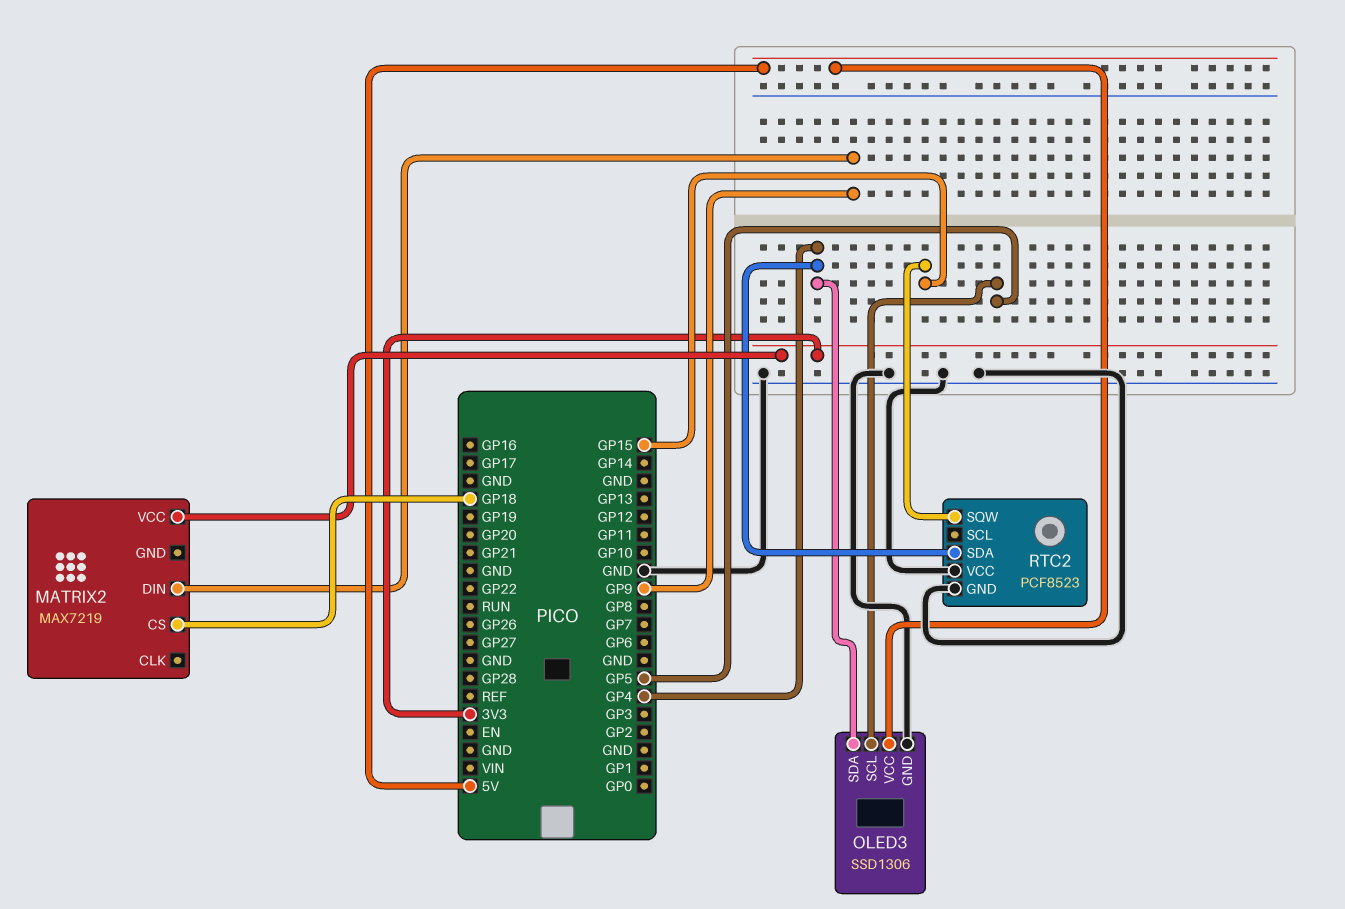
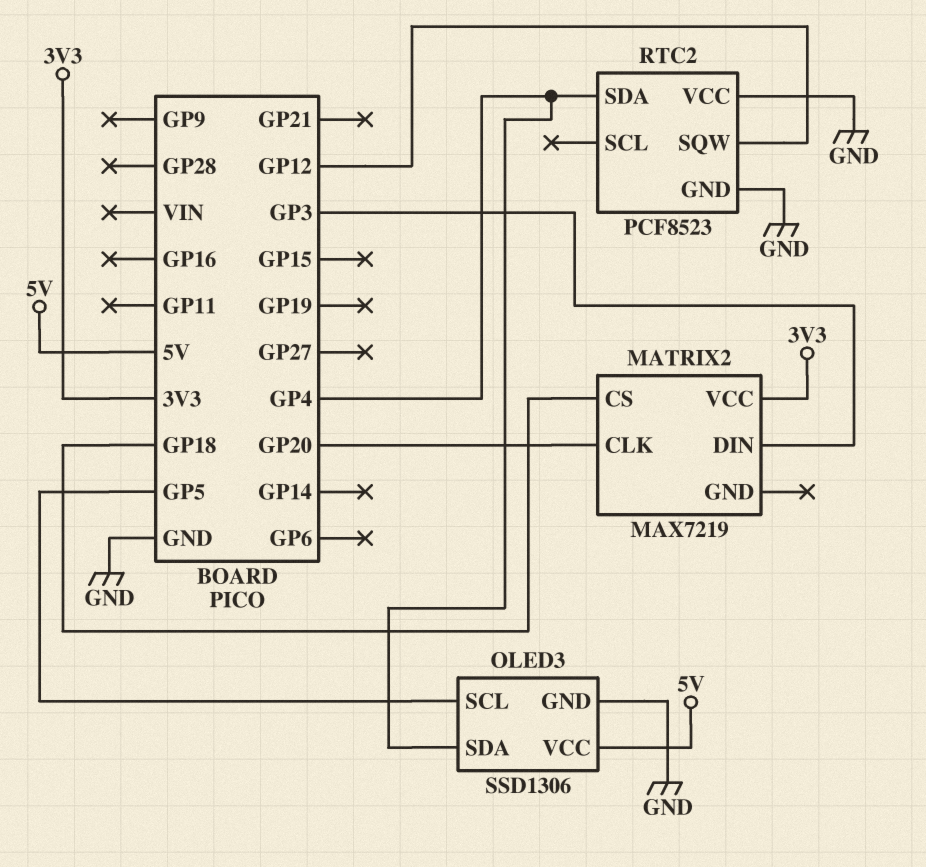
MATRIX2 pin CLK: none -> GP20
MATRIX2 pin DIN: GP9 -> GP3
RTC2 pin SQW: GP15 -> GP12

